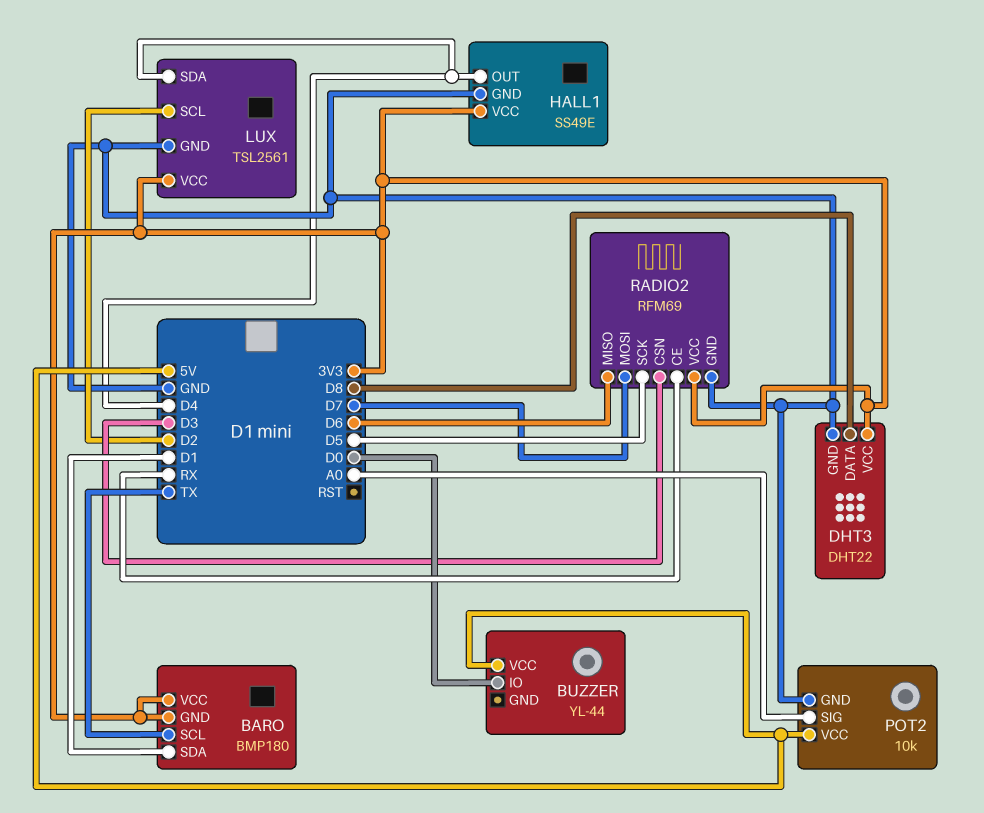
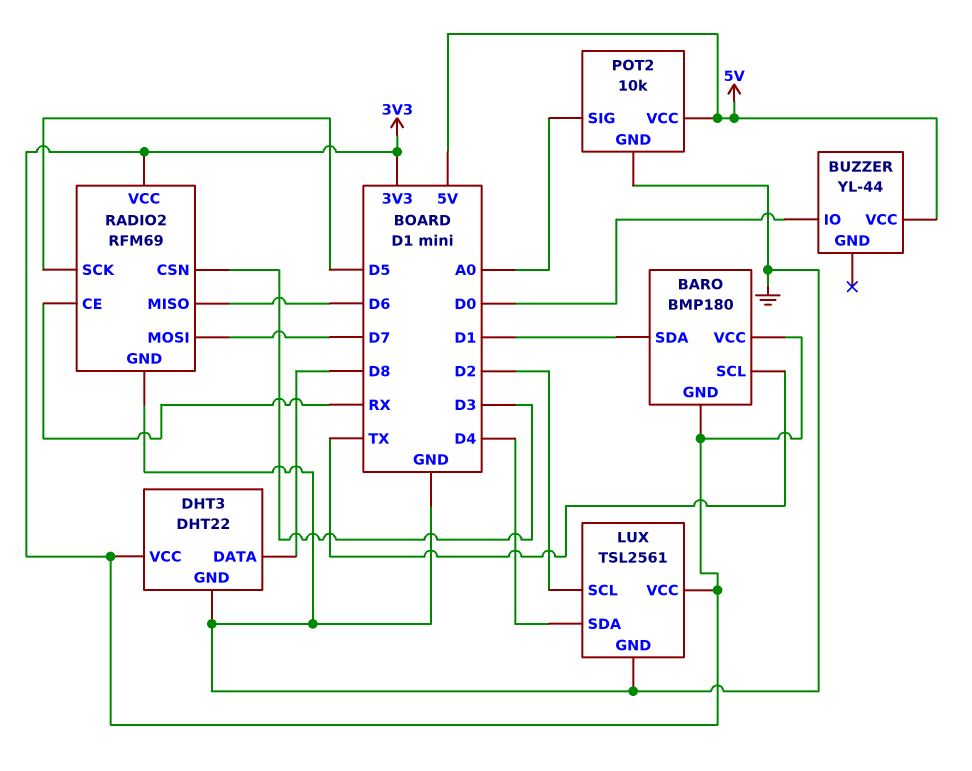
HALL1: SS49E -> none
HALL1 pin GND: GND -> none
HALL1 pin OUT: D4 -> none
HALL1 pin VCC: 3V3 -> none

